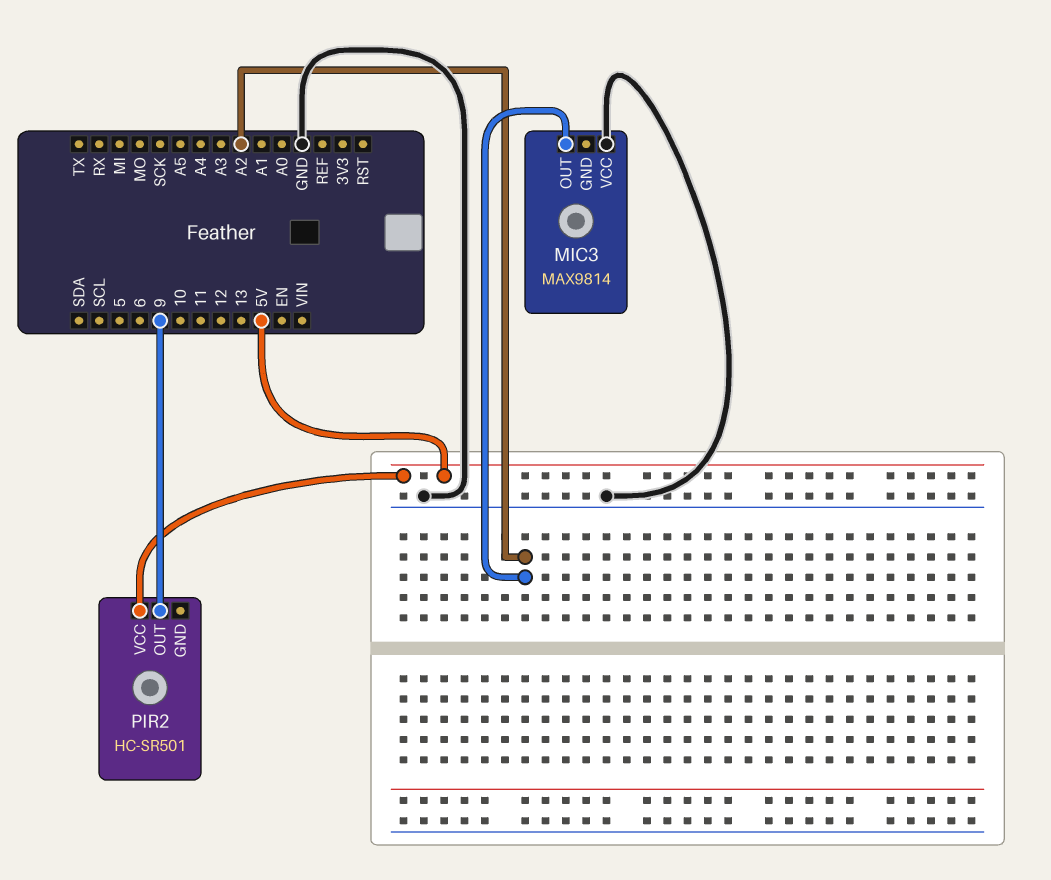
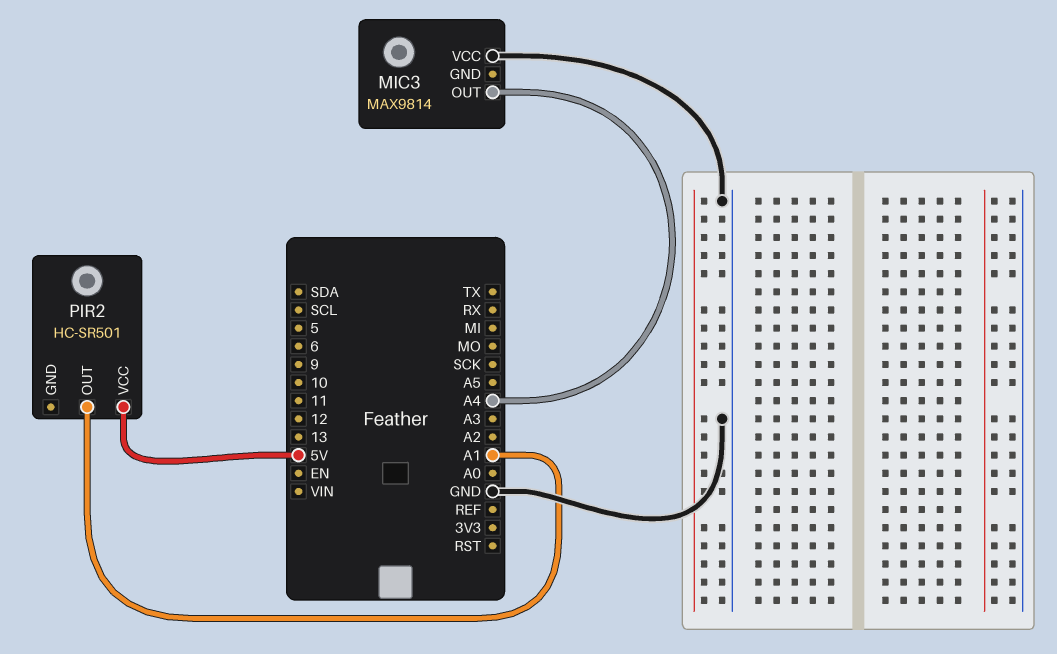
MIC3 pin OUT: A2 -> A4
PIR2 pin OUT: 9 -> A1

